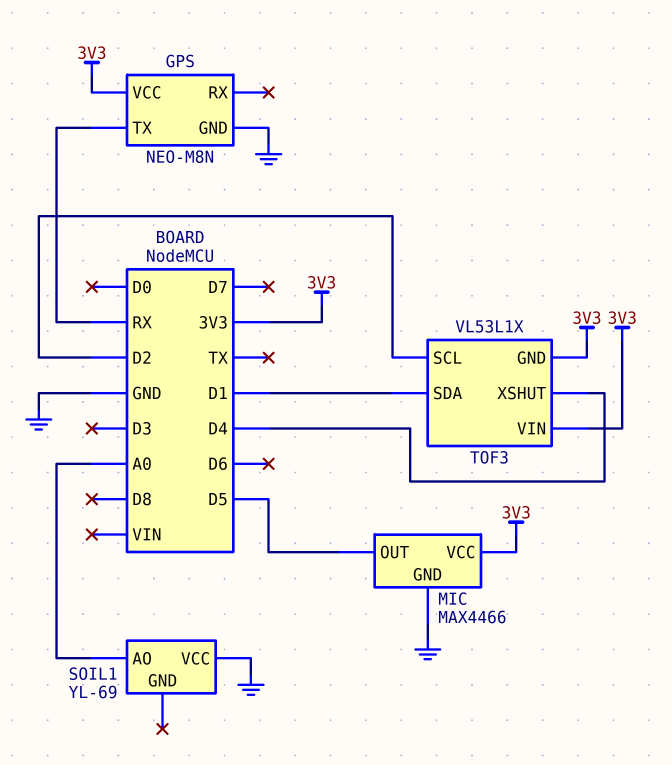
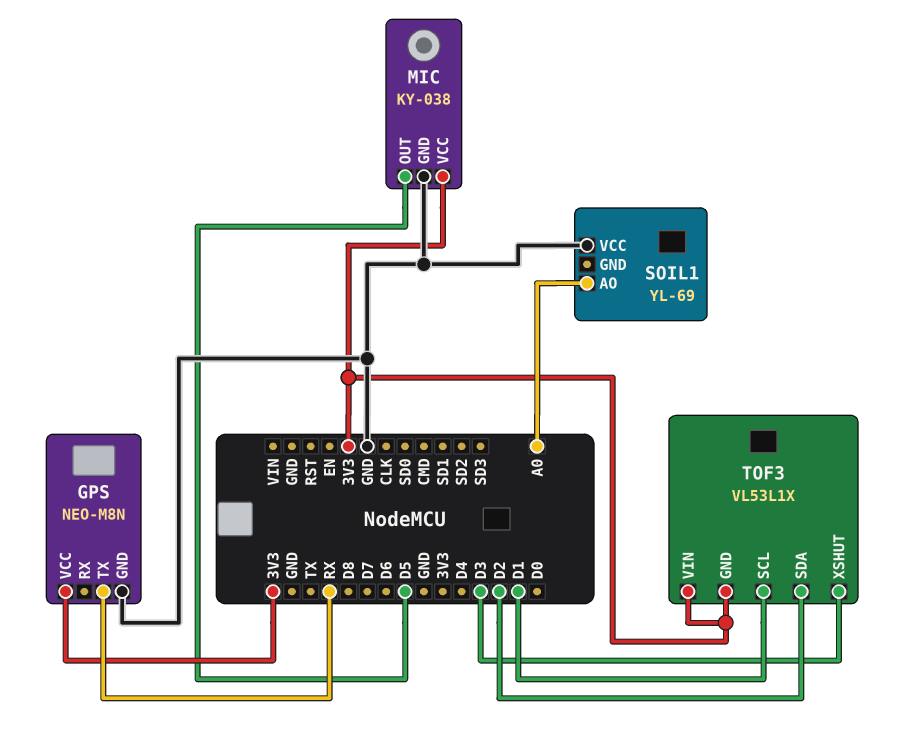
MIC: MAX4466 -> KY-038
TOF3 pin SCL: D2 -> D1
TOF3 pin SDA: D1 -> D2
TOF3 pin XSHUT: D4 -> D3

